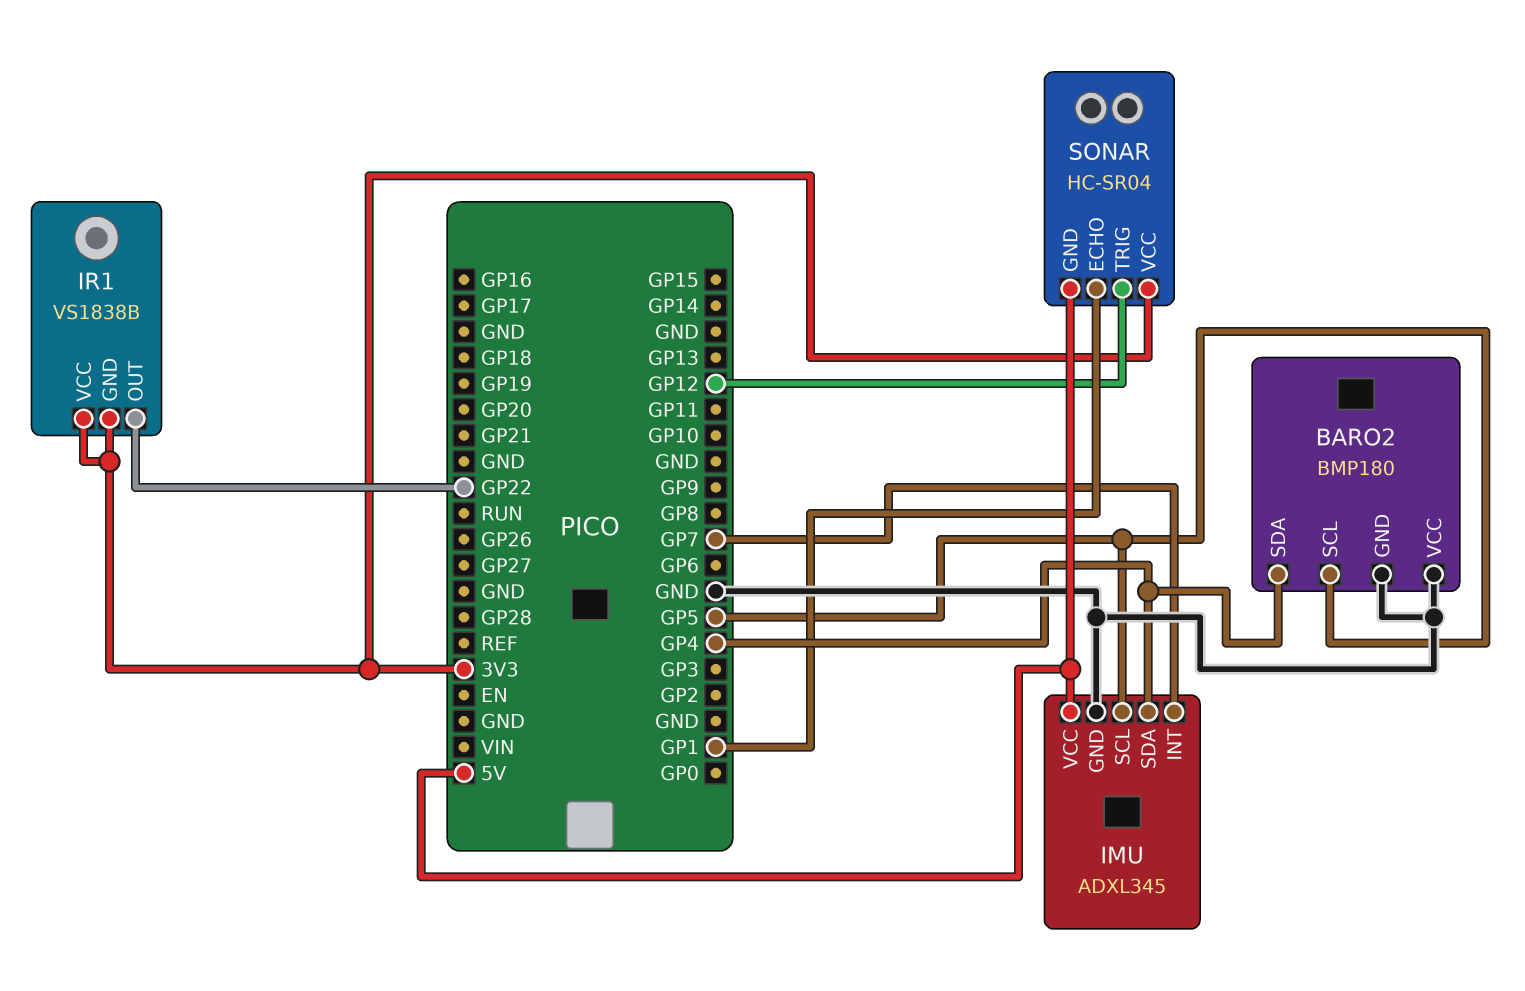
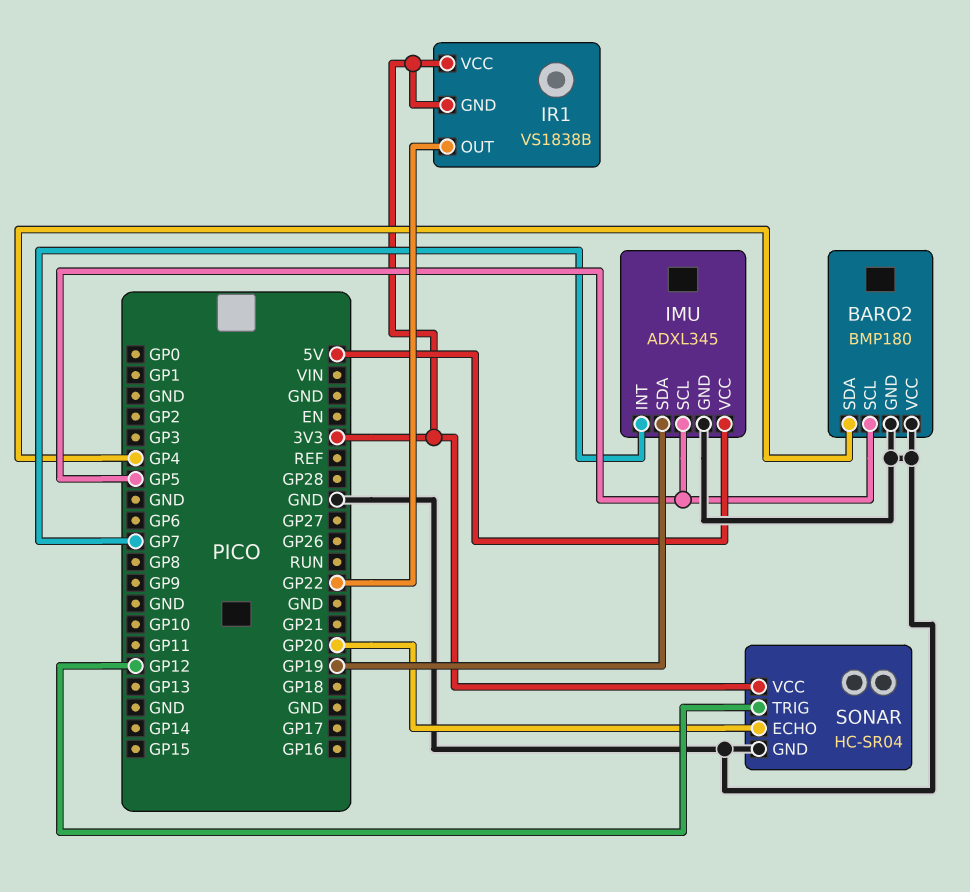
IMU pin SDA: GP4 -> GP19
SONAR pin ECHO: GP1 -> GP20
SONAR pin GND: 5V -> GND

